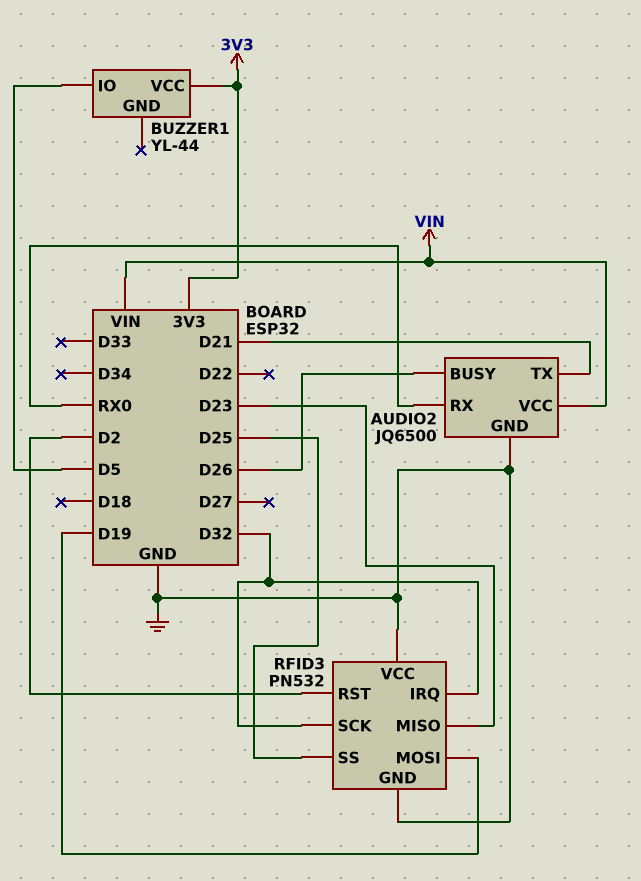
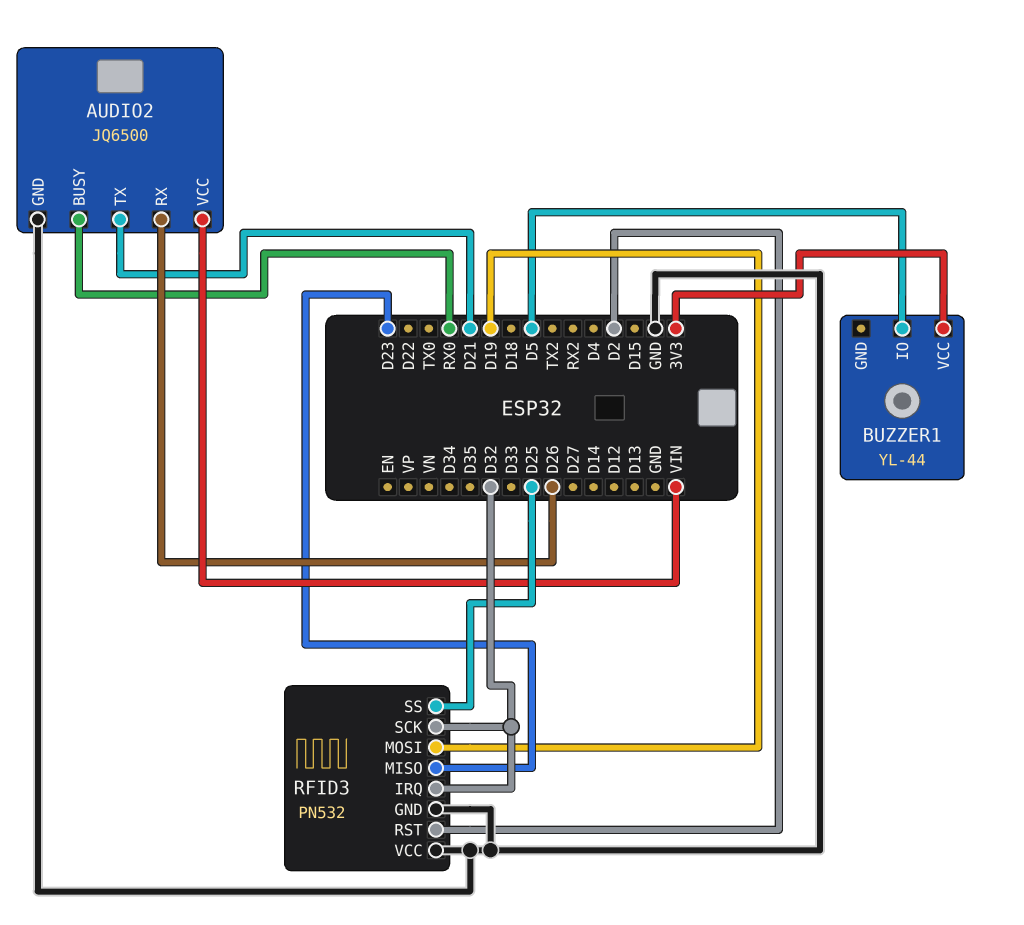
AUDIO2 pin BUSY: D26 -> RX0
AUDIO2 pin RX: RX0 -> D26

